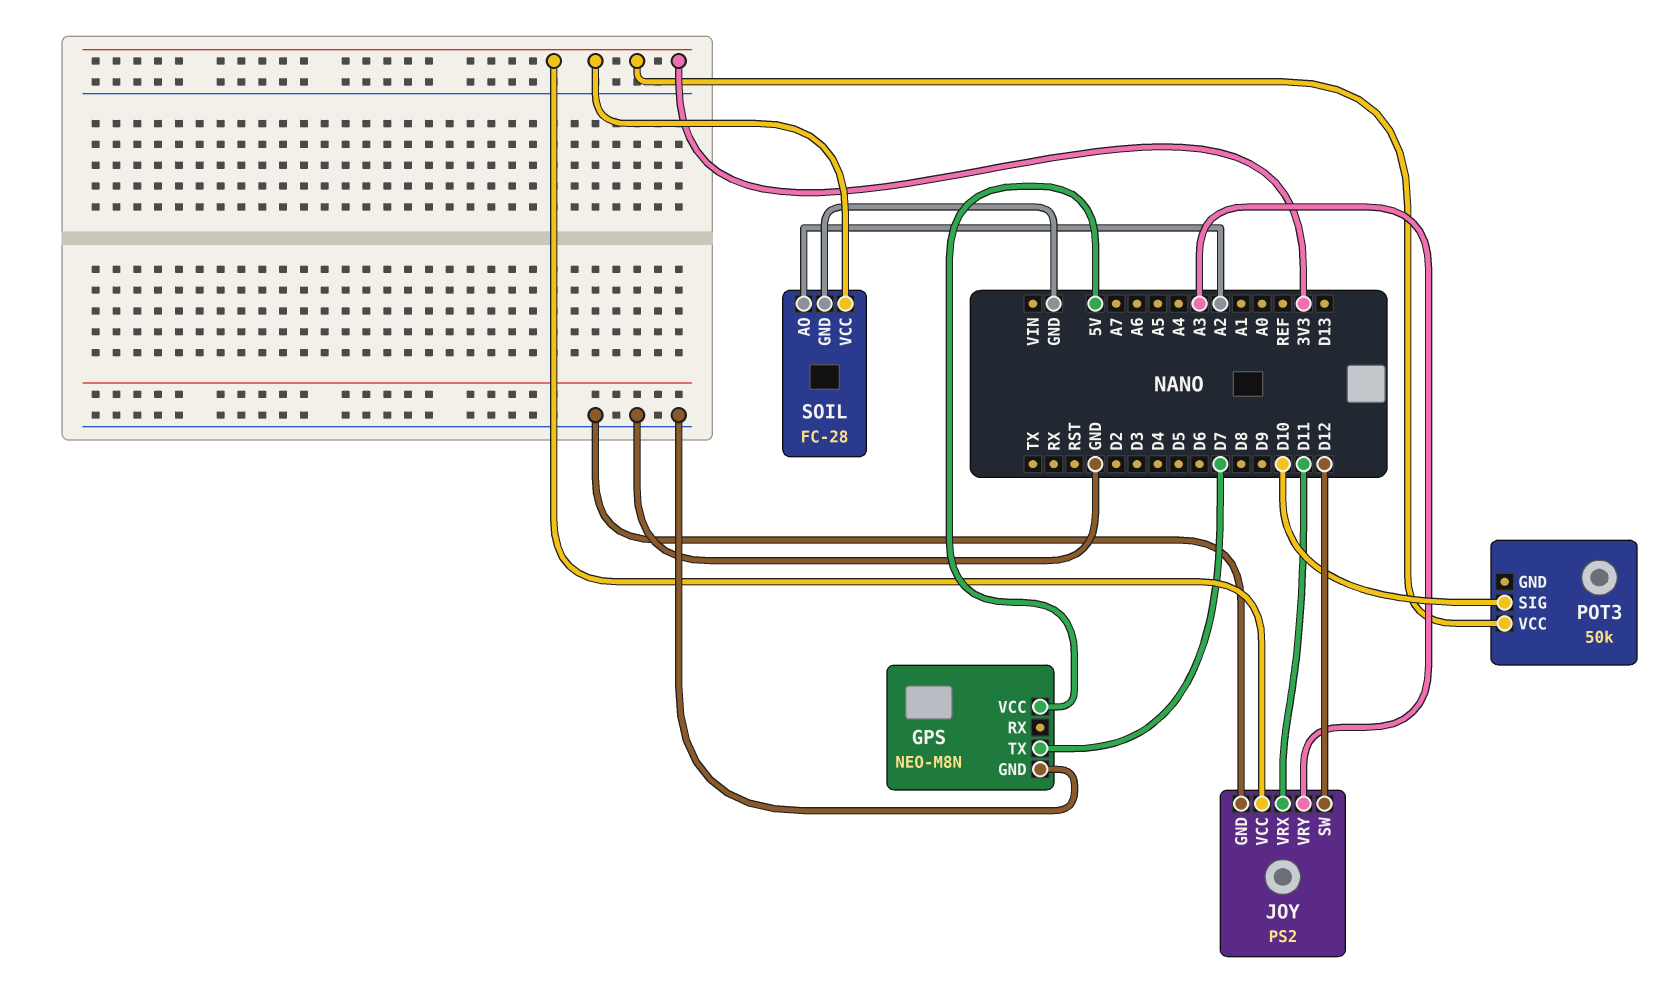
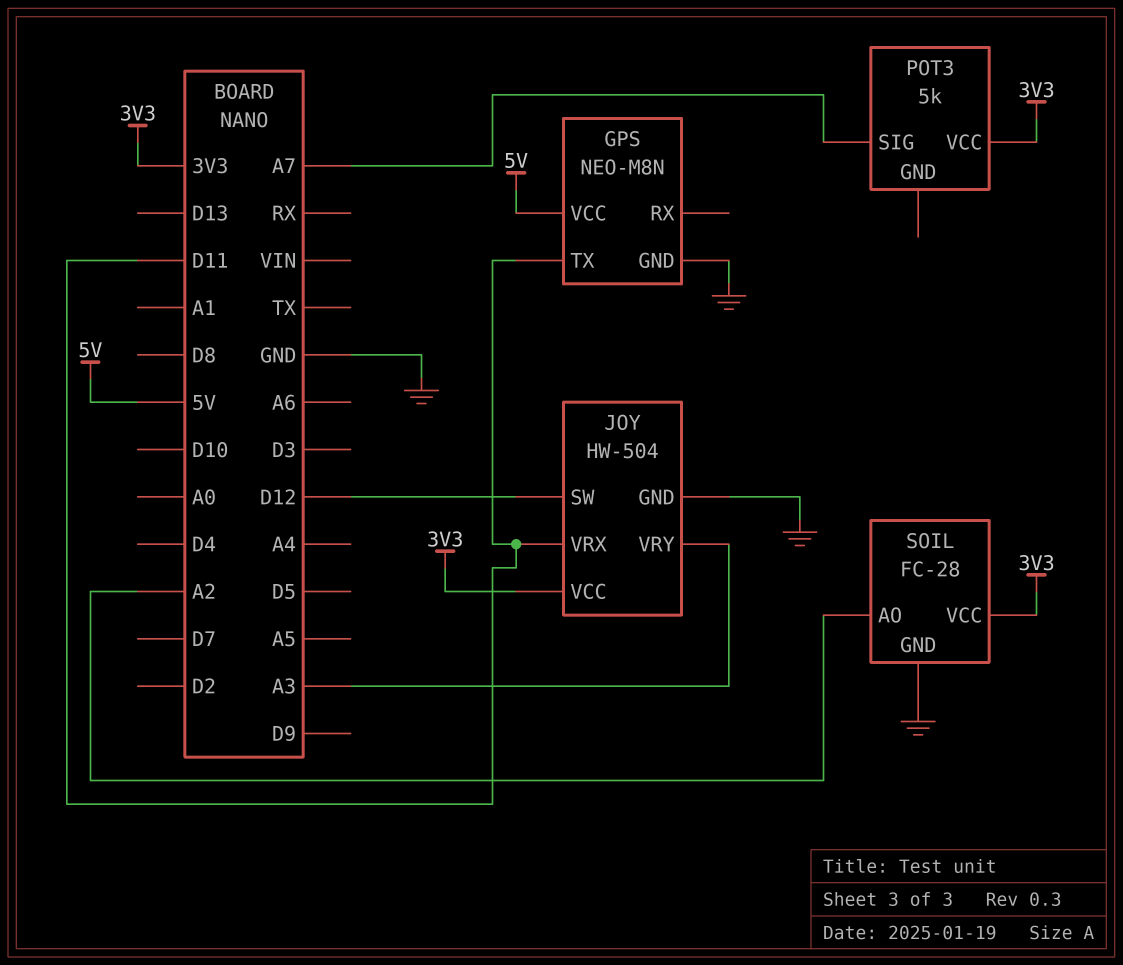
GPS pin TX: D7 -> D11
JOY: PS2 -> HW-504
POT3: 50k -> 5k
POT3 pin SIG: D10 -> A7

